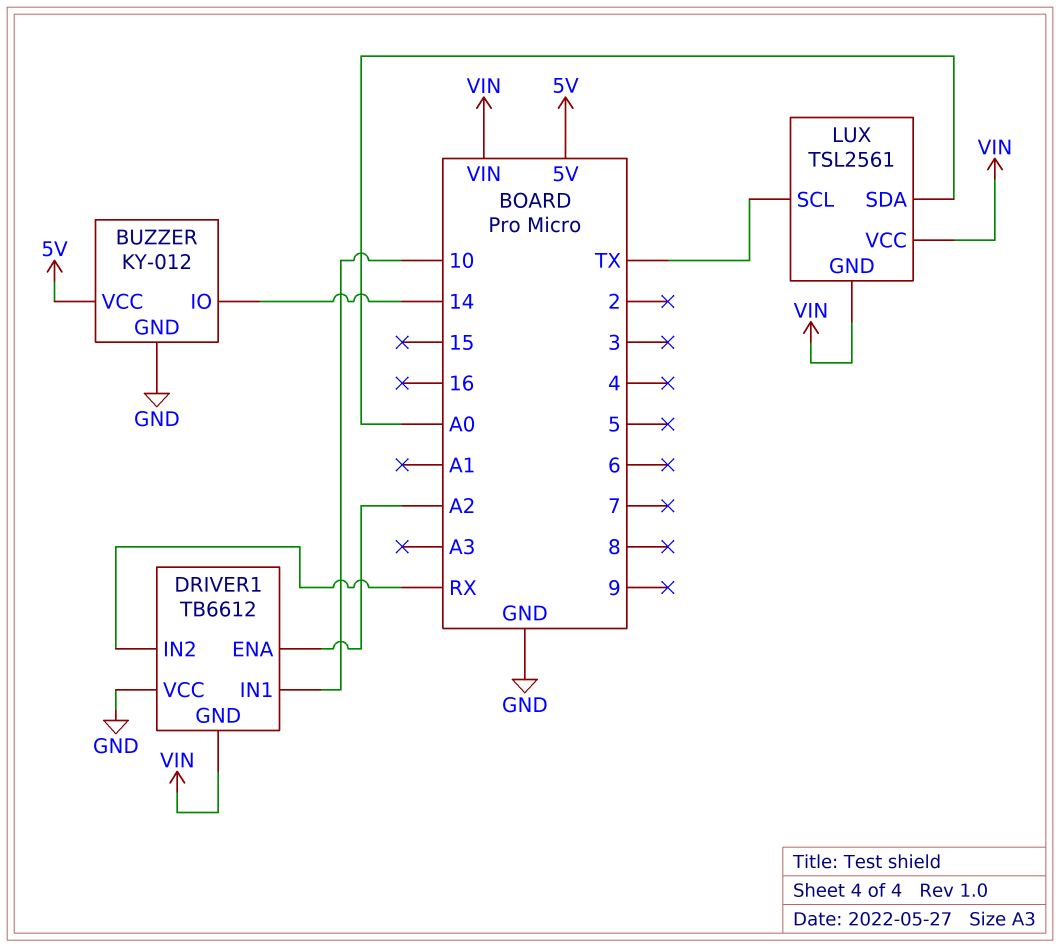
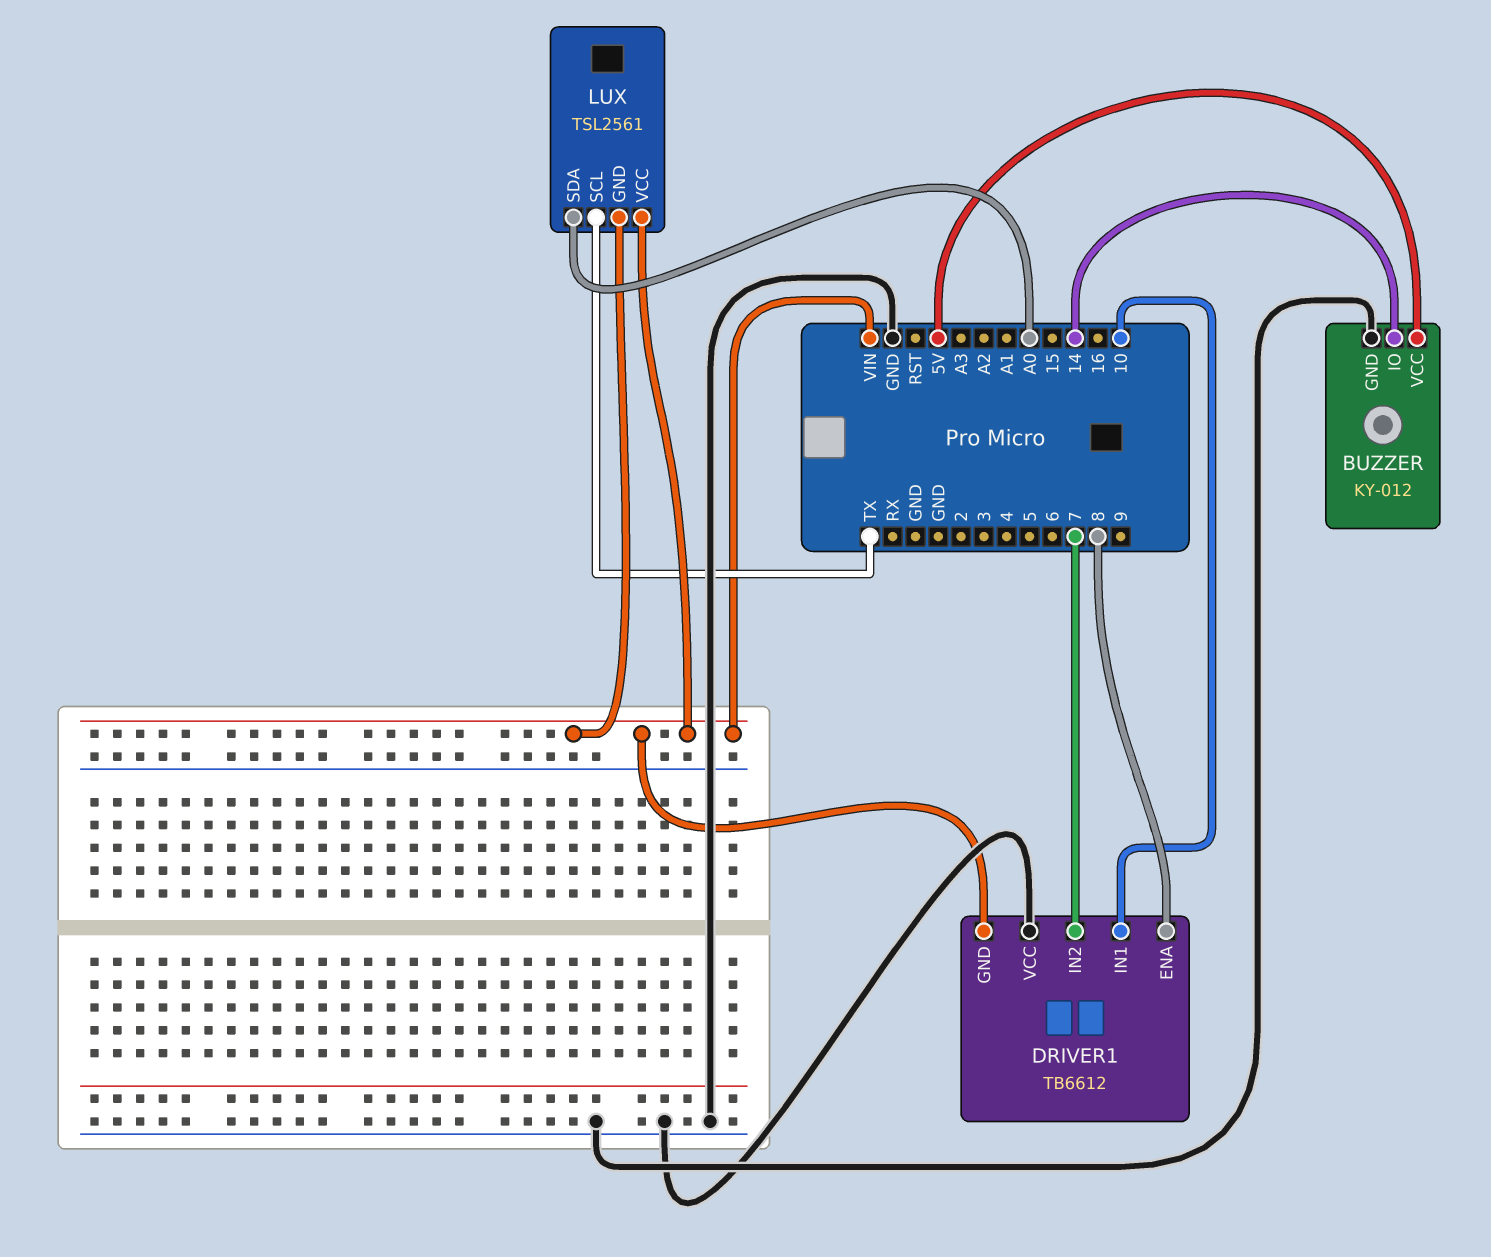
DRIVER1 pin ENA: A2 -> 8
DRIVER1 pin IN2: RX -> 7

